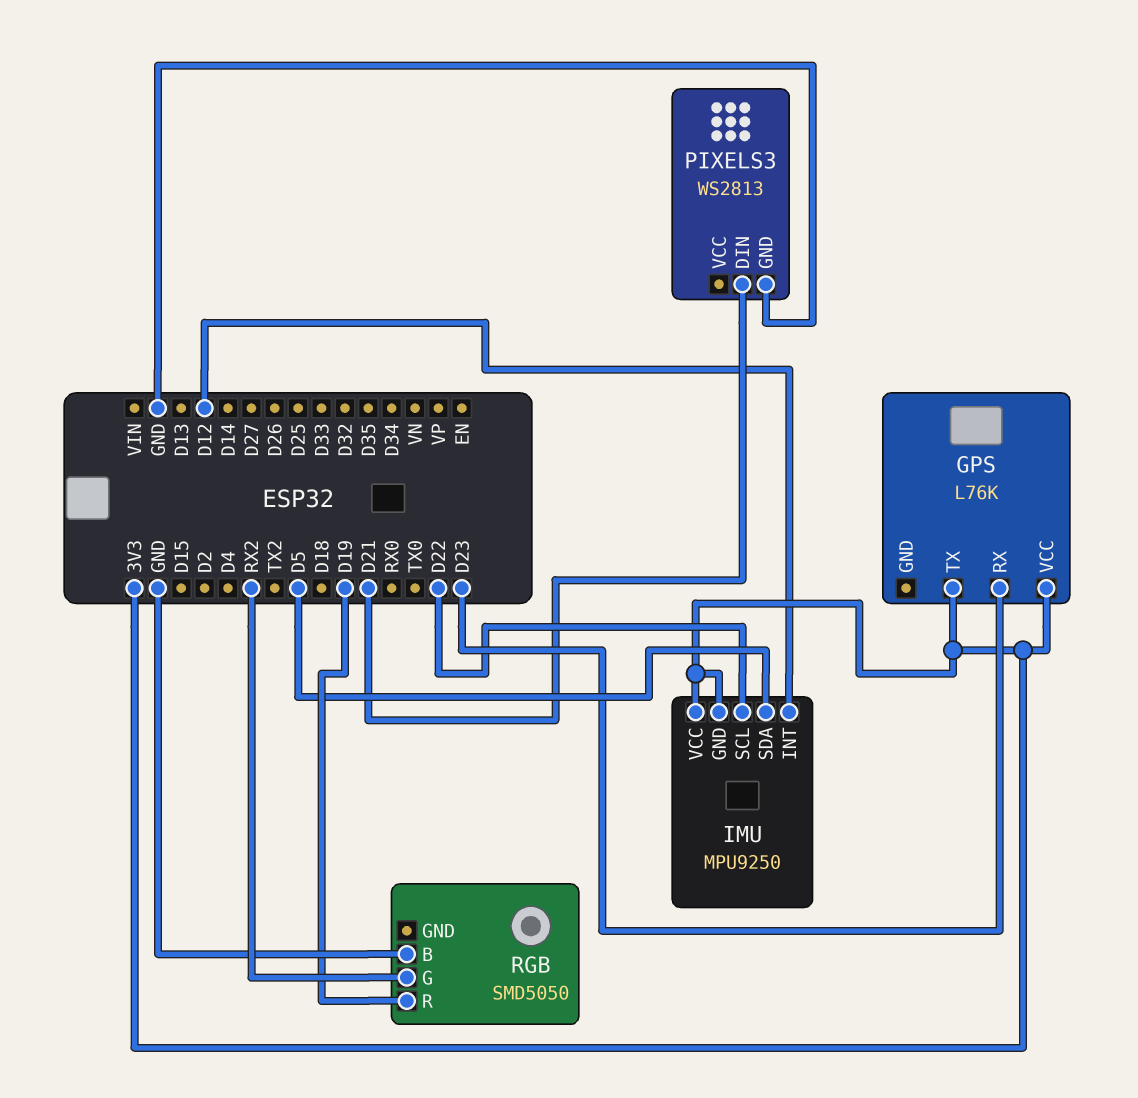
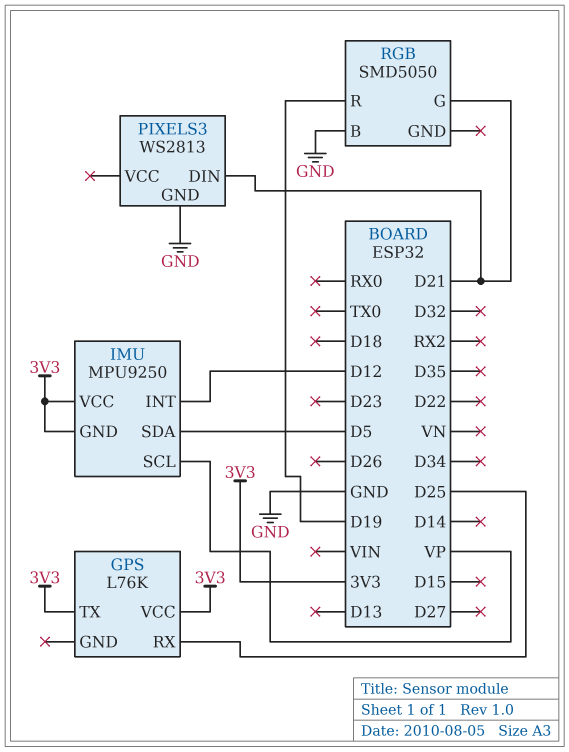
GPS pin RX: D23 -> D25
IMU pin SCL: D22 -> VP
RGB pin G: RX2 -> D21

